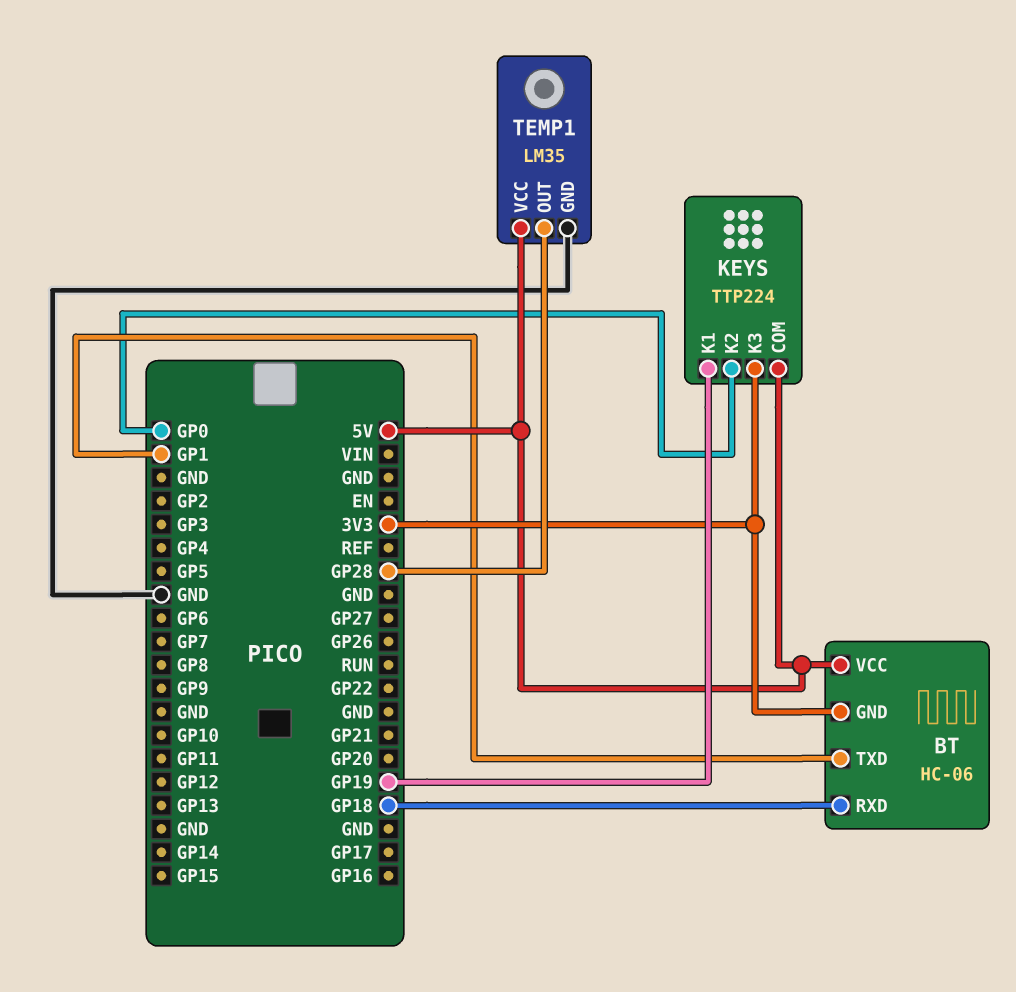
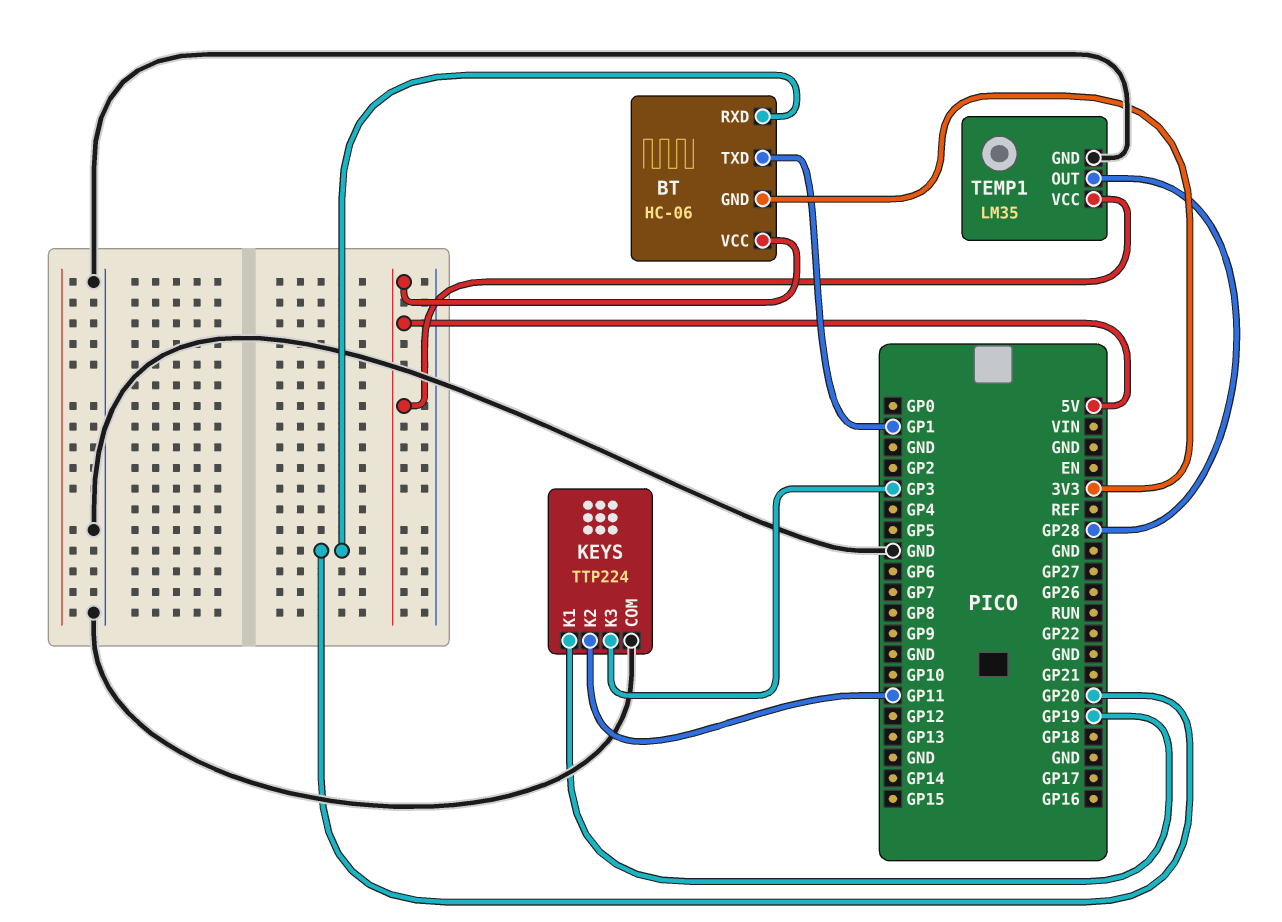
BT pin RXD: GP18 -> GP20
KEYS pin COM: 5V -> GND
KEYS pin K2: GP0 -> GP11
KEYS pin K3: 3V3 -> GP3

